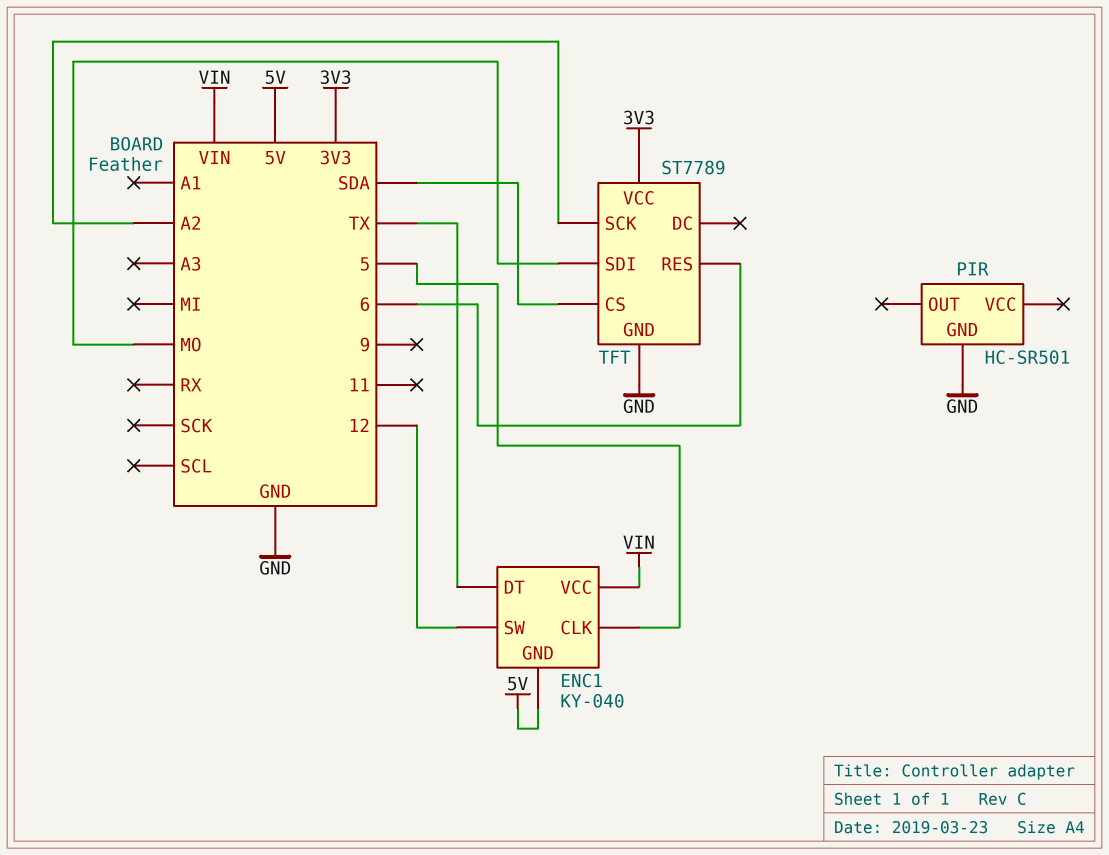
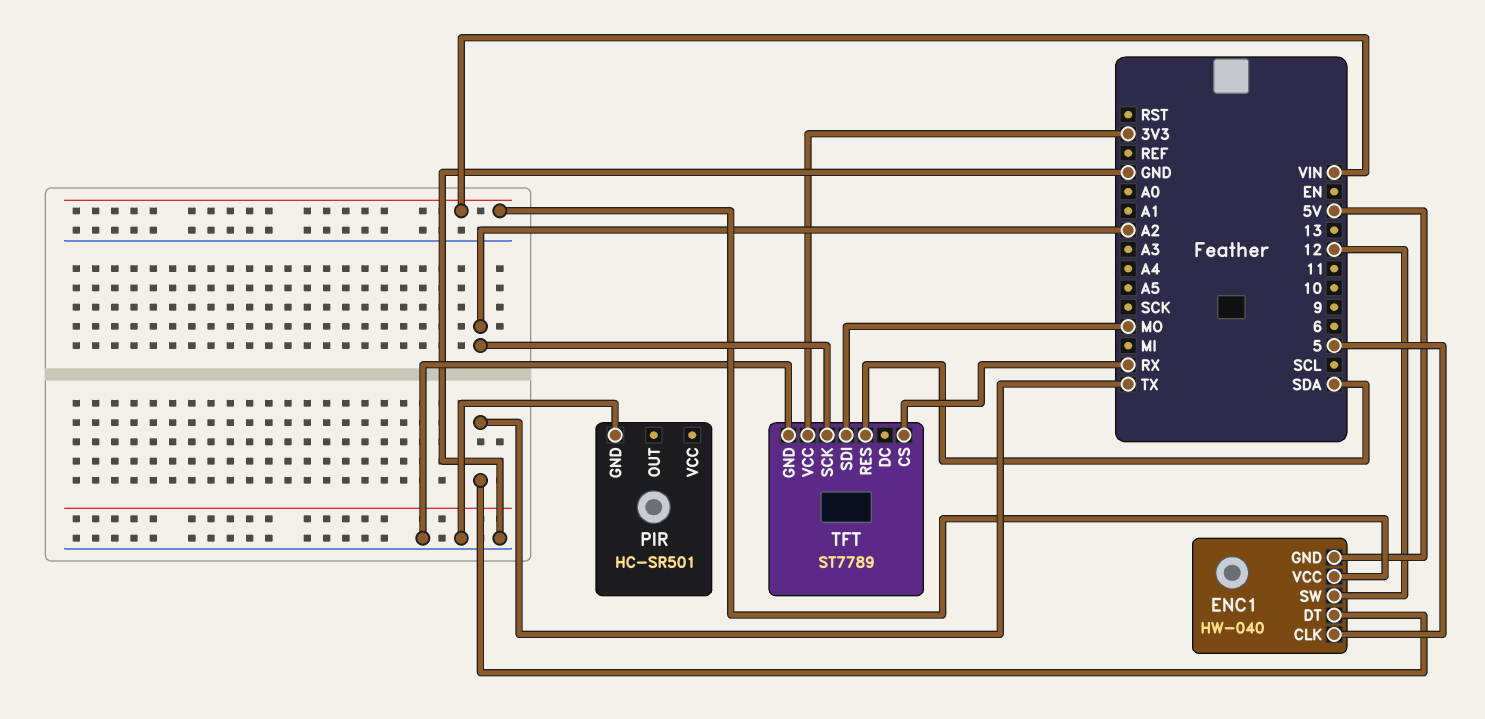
ENC1: KY-040 -> HW-040
TFT pin CS: SDA -> RX
TFT pin RES: 6 -> SDA

